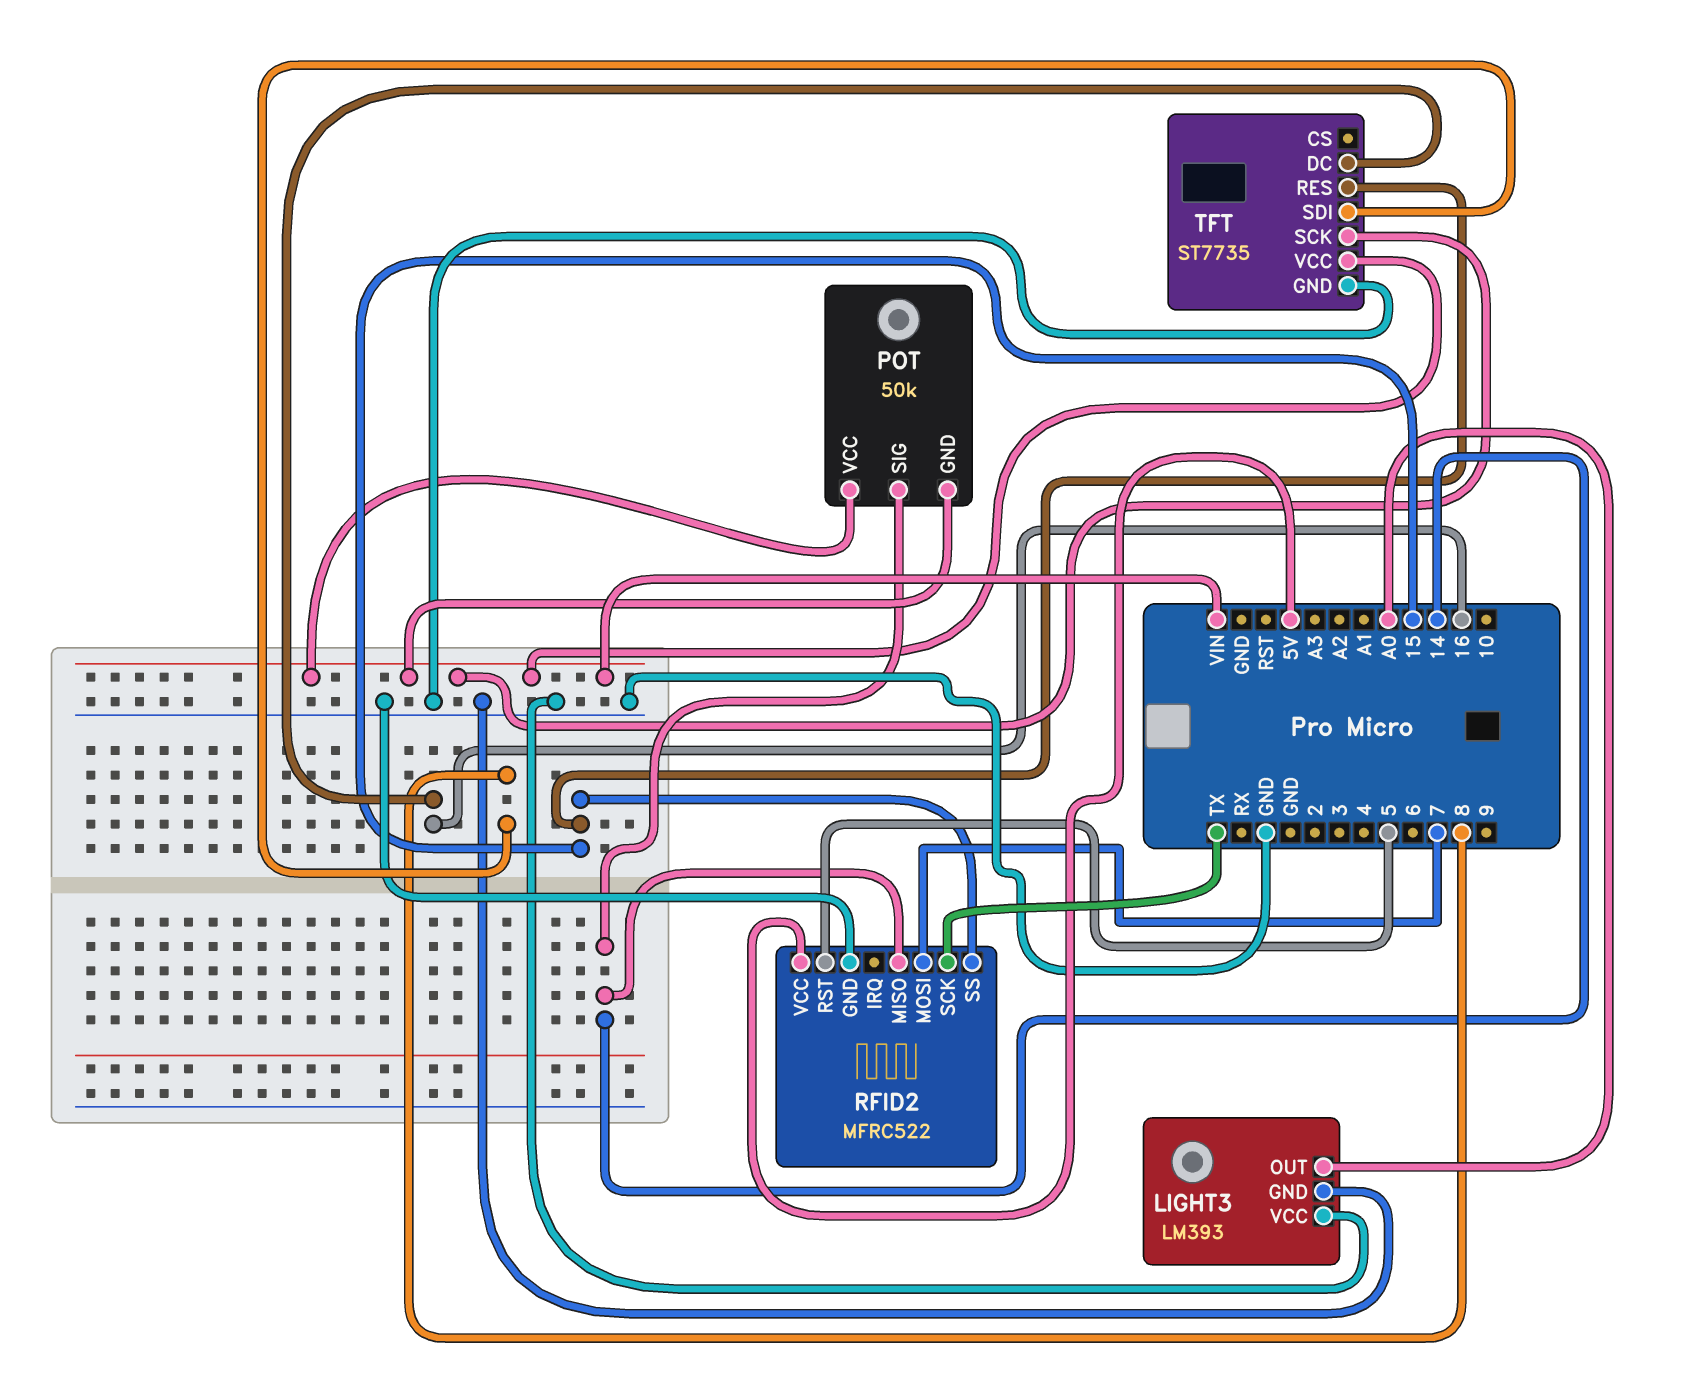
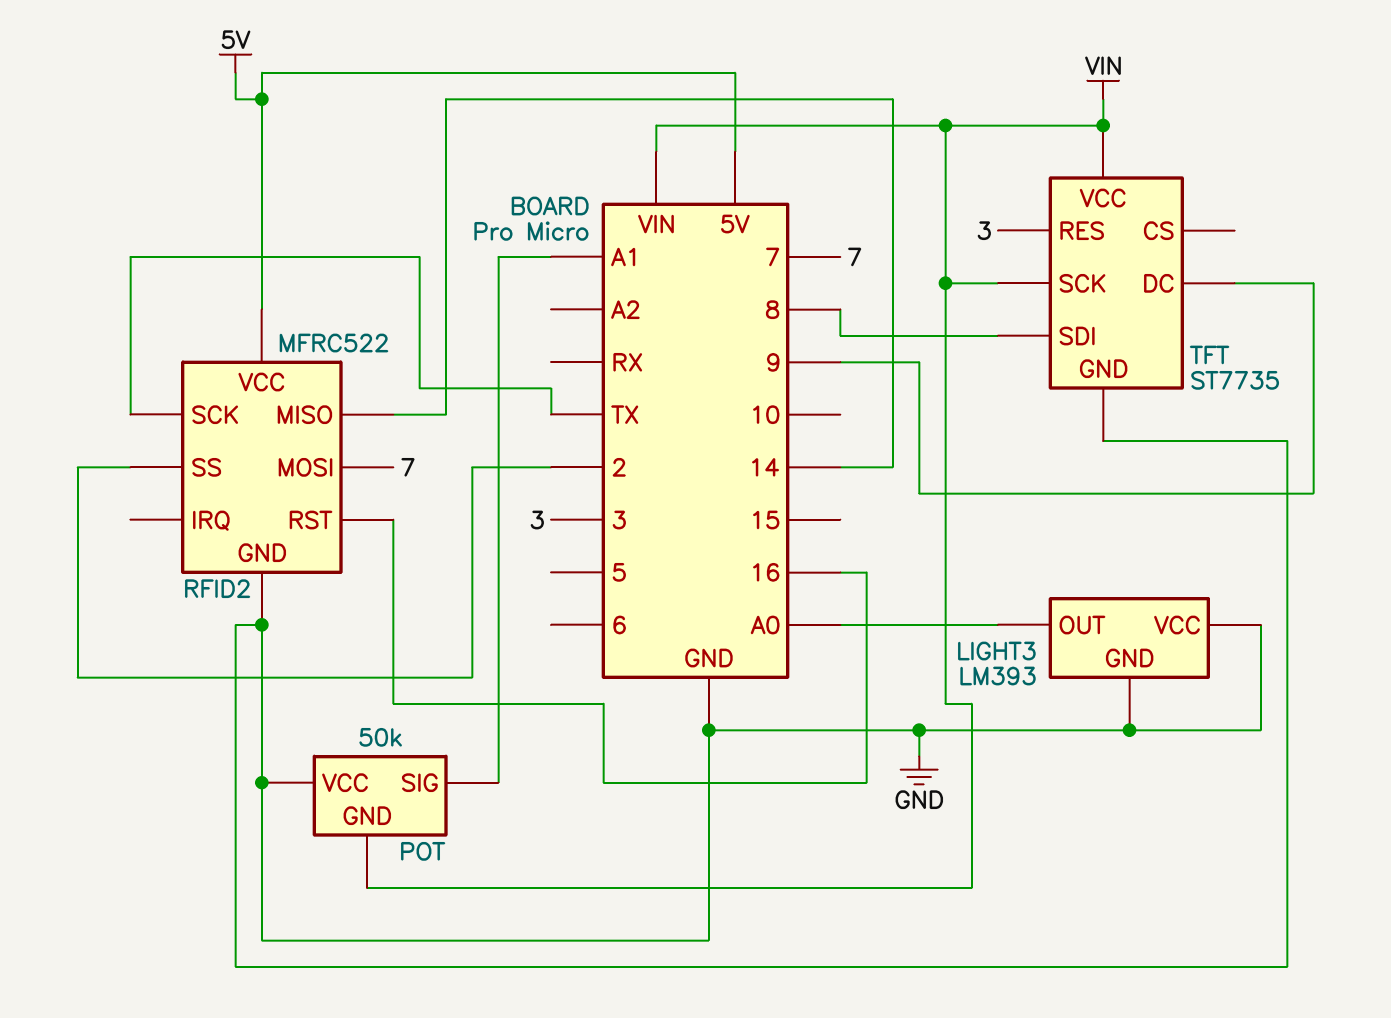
POT pin SIG: 14 -> A1
POT pin VCC: VIN -> GND
RFID2 pin RST: 5 -> 16
RFID2 pin SS: 15 -> 2
TFT pin DC: 16 -> 9
TFT pin RES: 15 -> 3

